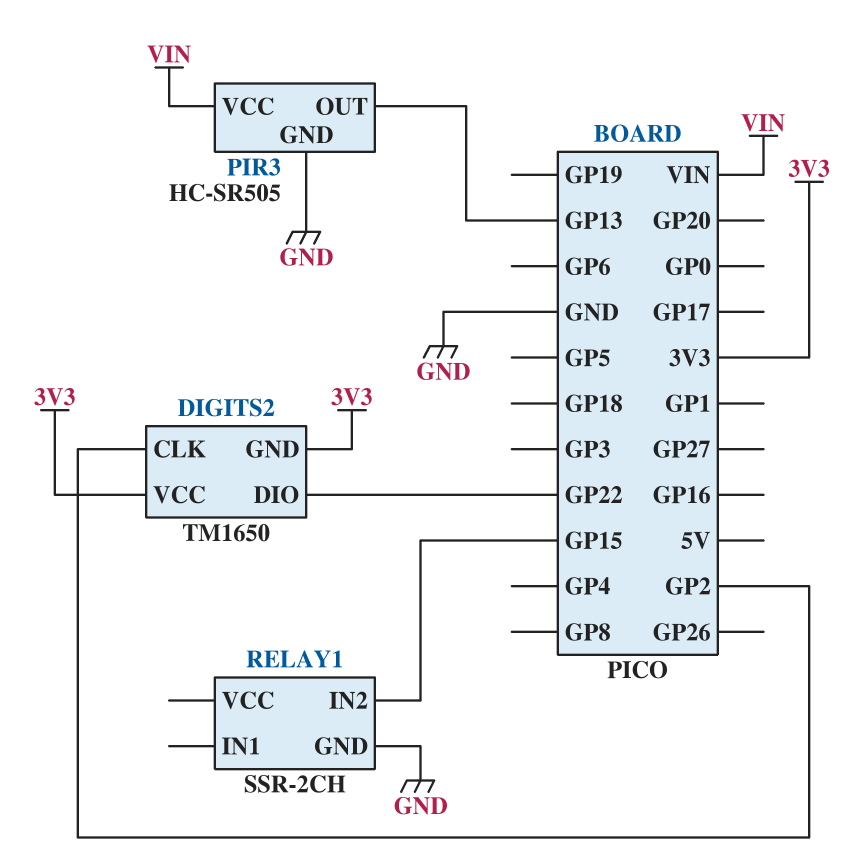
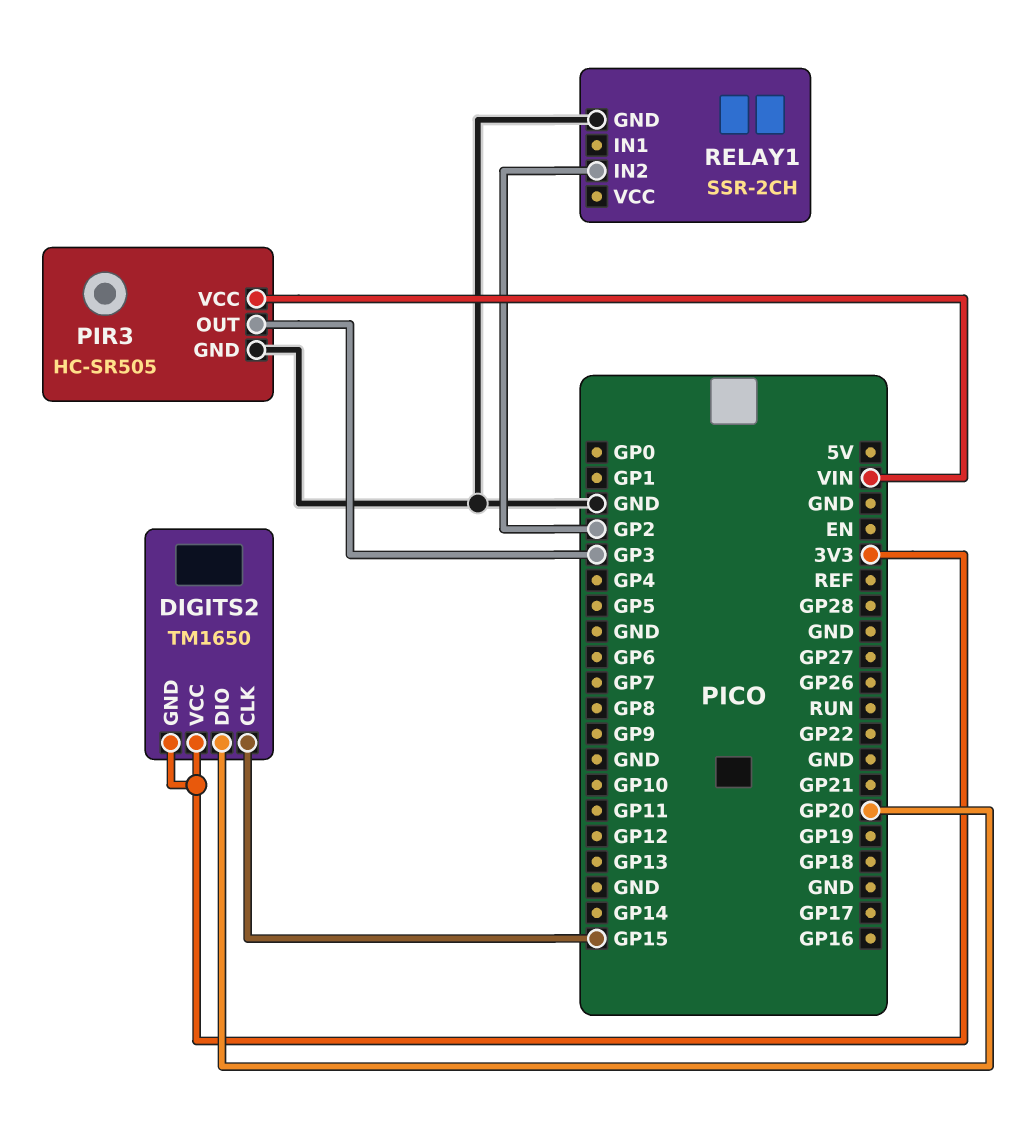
DIGITS2 pin CLK: GP2 -> GP15
DIGITS2 pin DIO: GP22 -> GP20
PIR3 pin OUT: GP13 -> GP3
RELAY1 pin IN2: GP15 -> GP2

